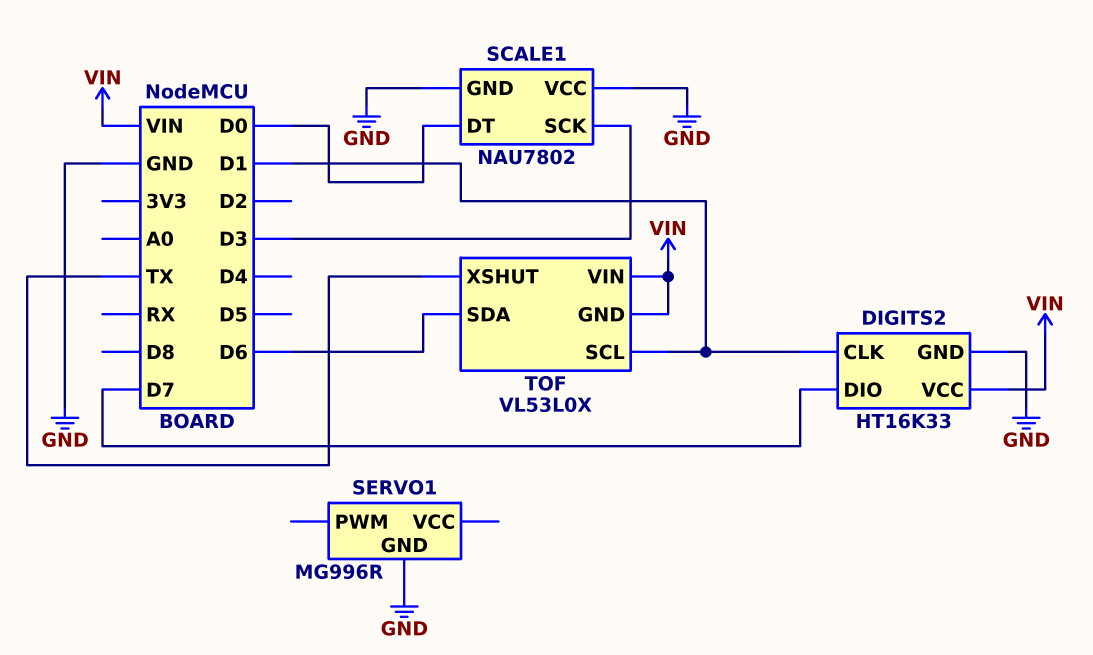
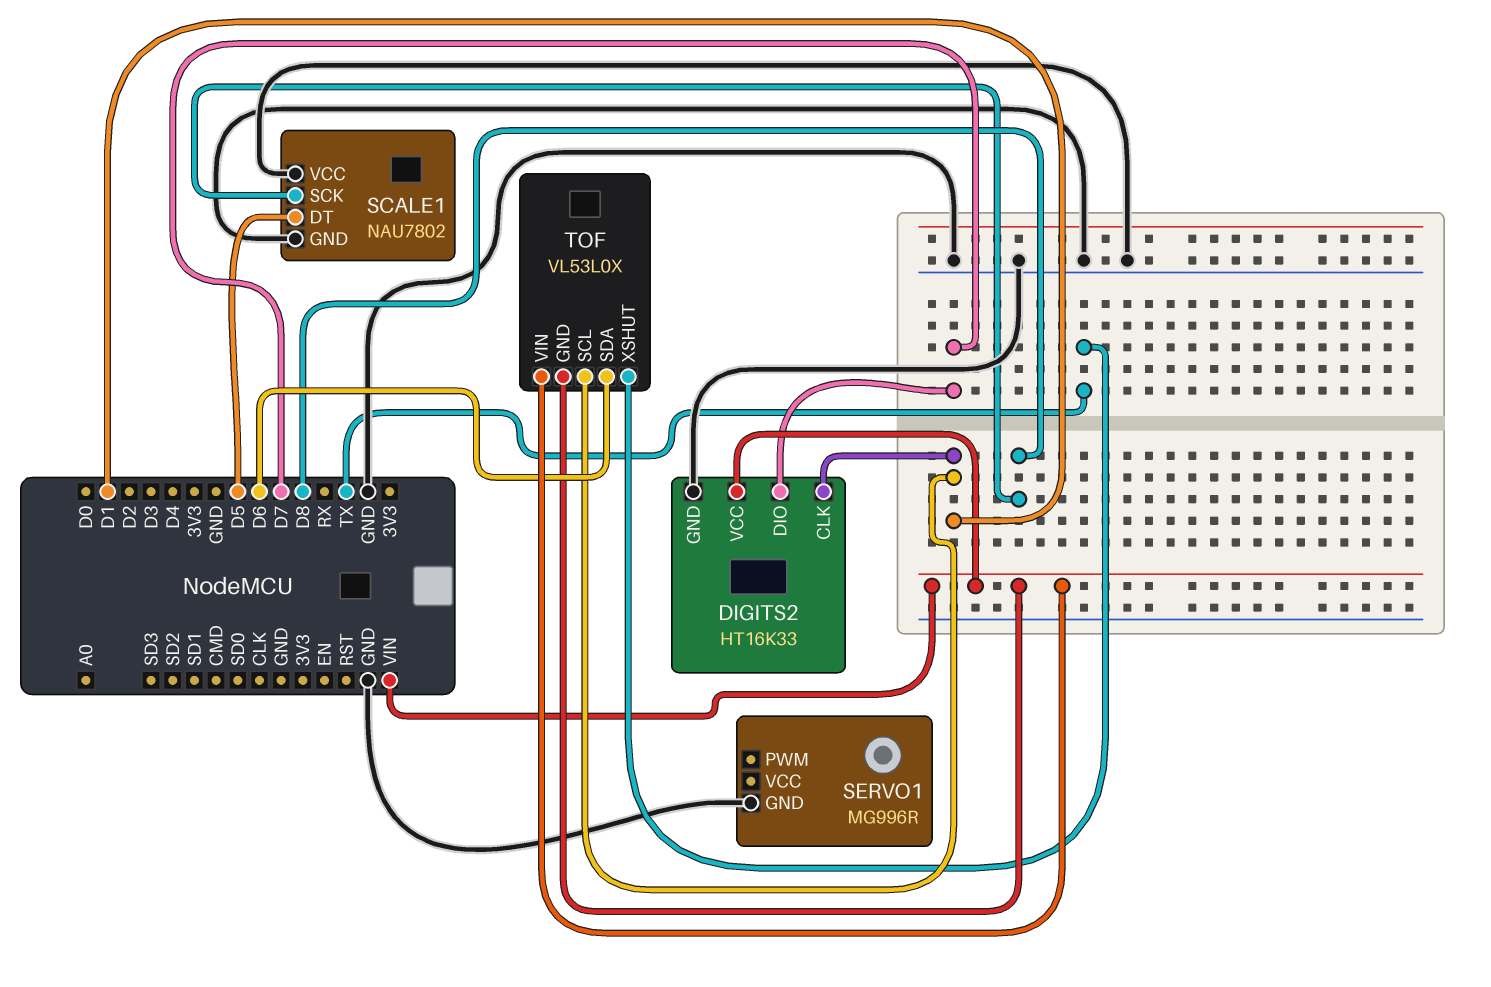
SCALE1 pin DT: D0 -> D5
SCALE1 pin SCK: D3 -> D8

